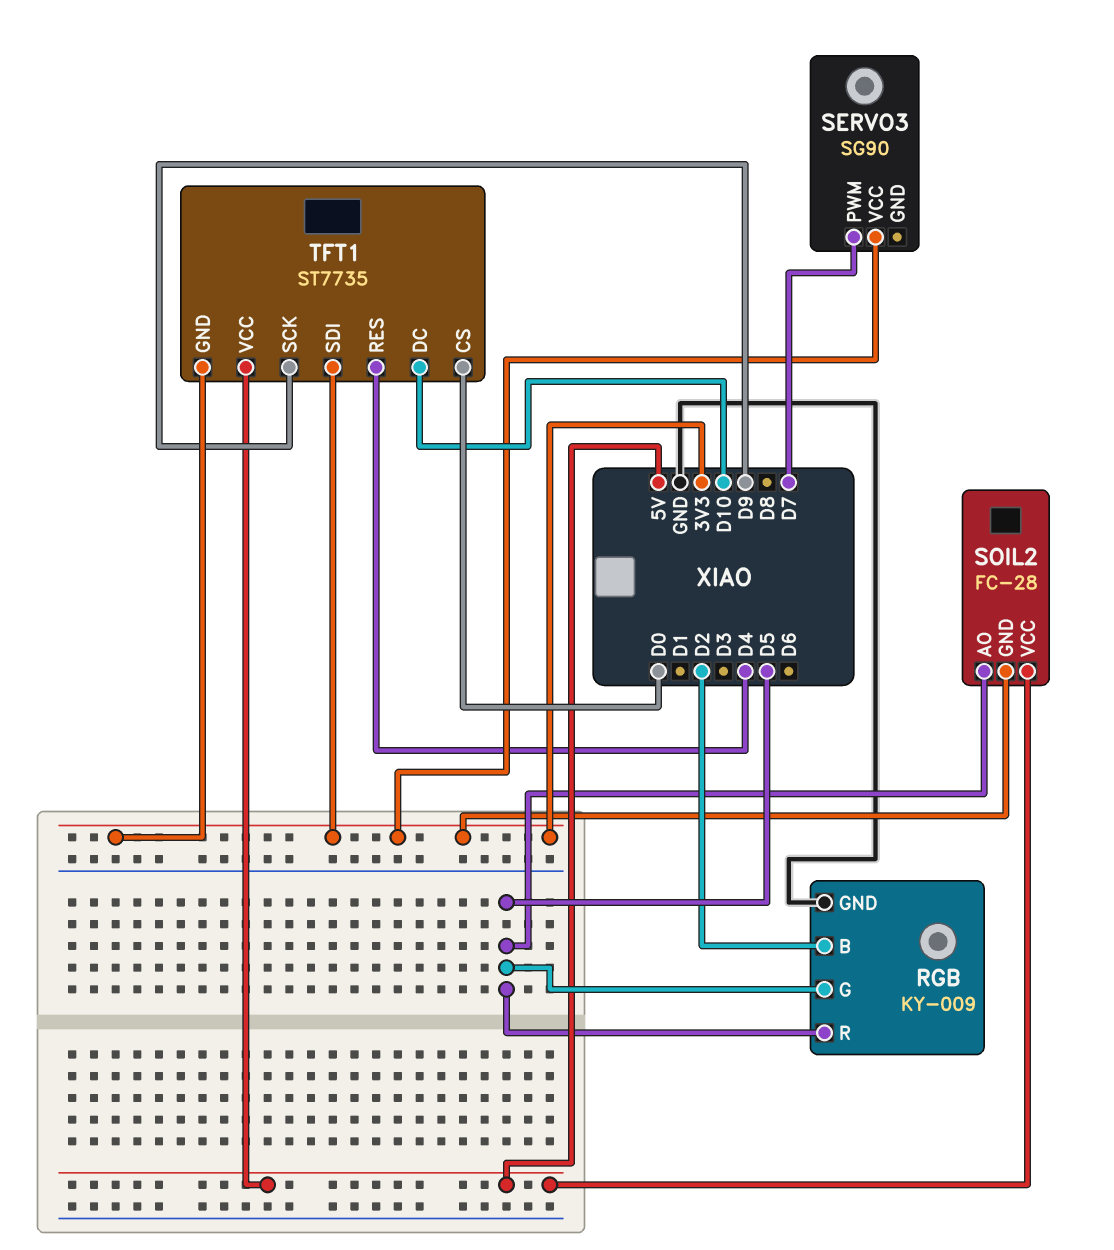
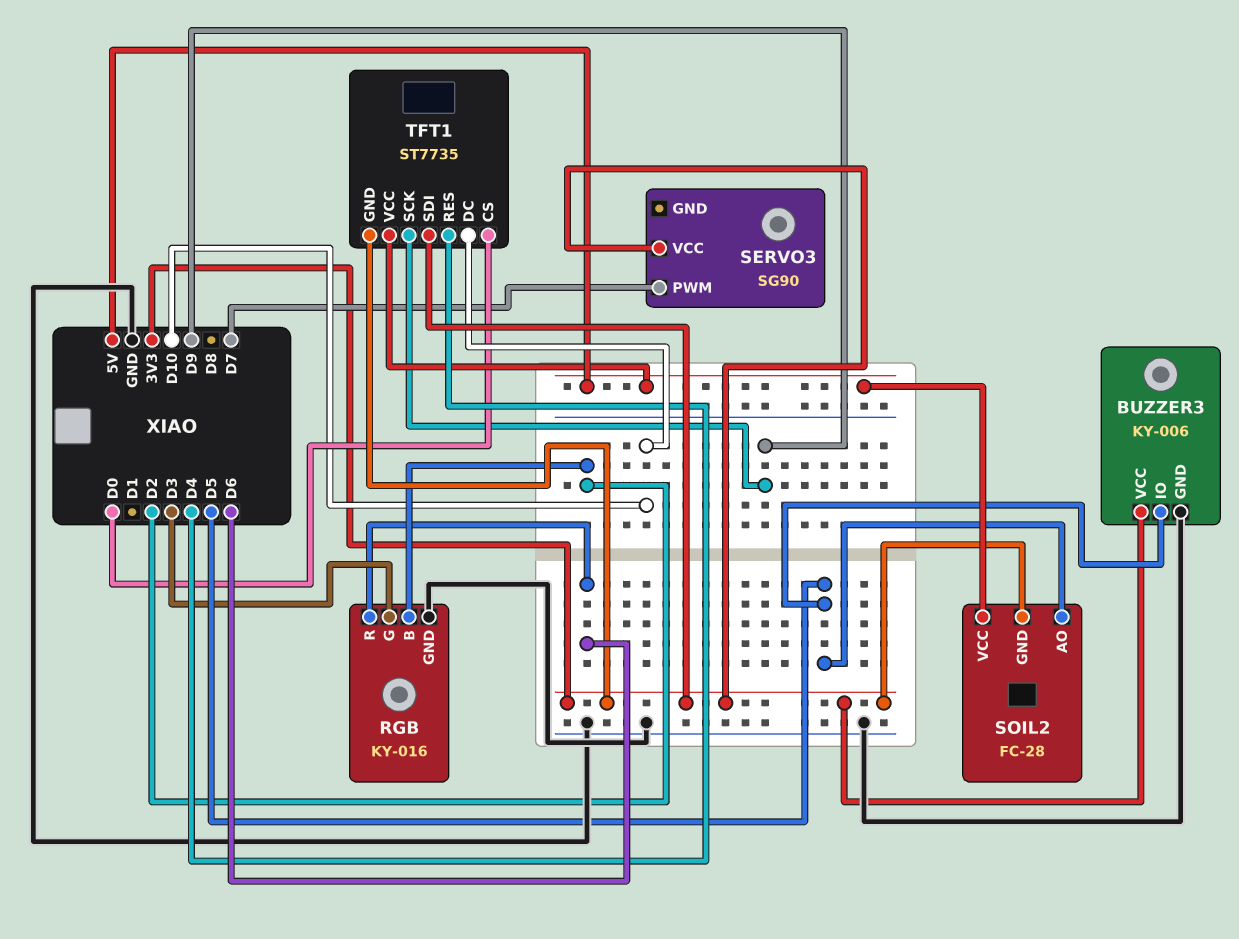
BUZZER3: none -> KY-006
BUZZER3 pin GND: none -> GND
BUZZER3 pin IO: none -> D5
BUZZER3 pin VCC: none -> 3V3
RGB: KY-009 -> KY-016
RGB pin G: D5 -> D3
RGB pin R: D5 -> D6

